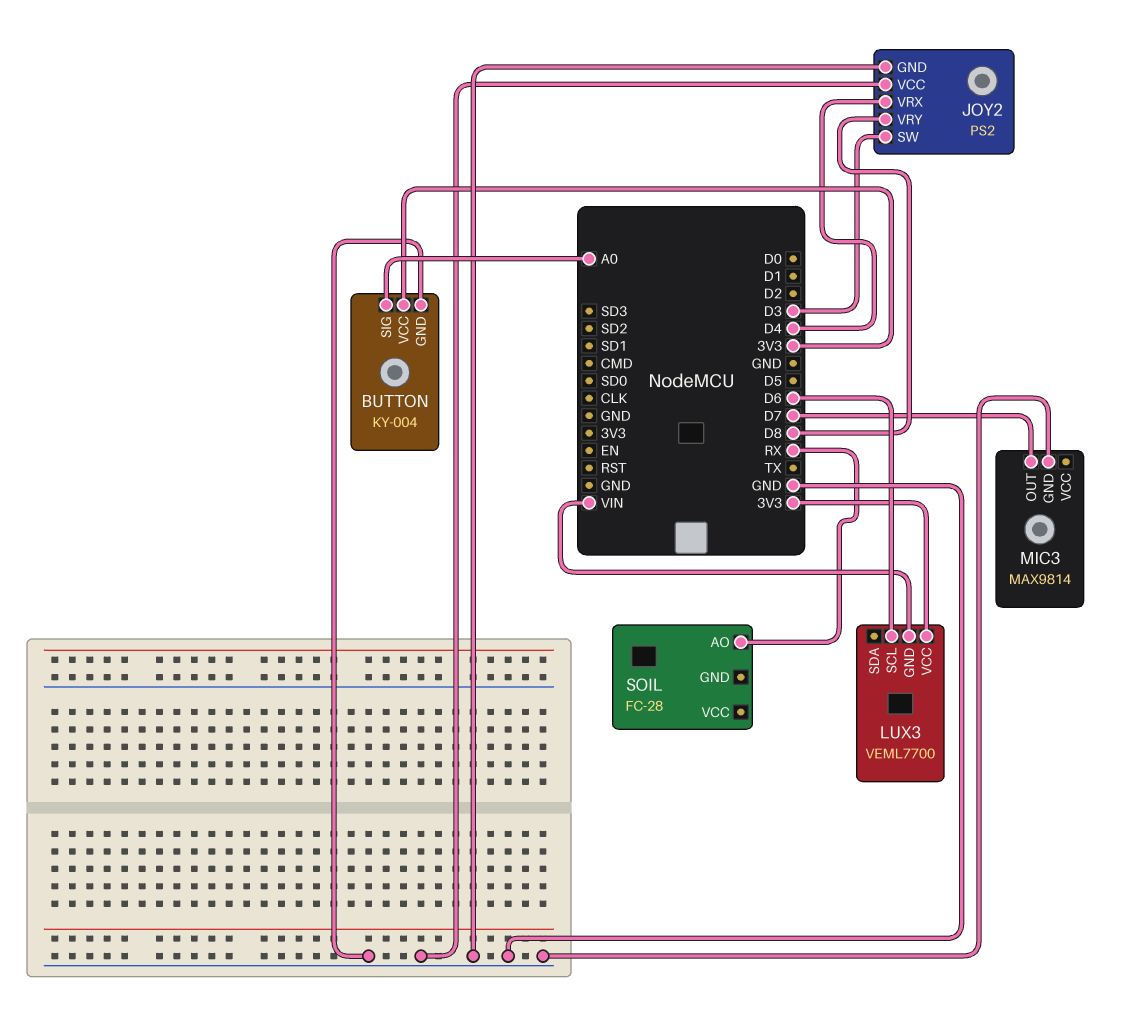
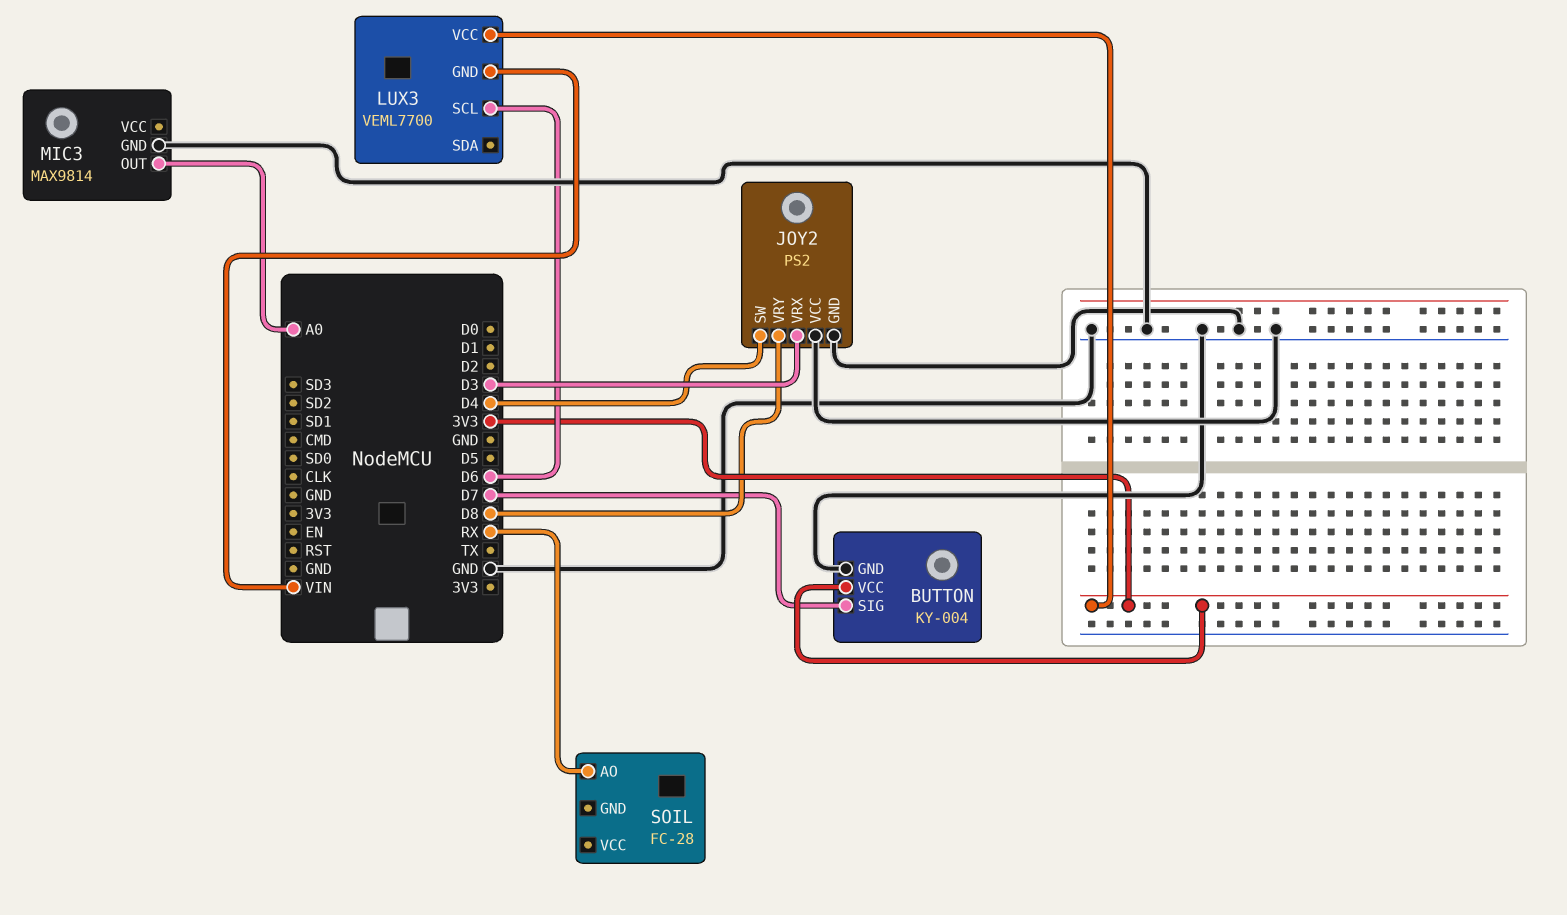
BUTTON pin SIG: A0 -> D7
JOY2 pin SW: D3 -> D4
JOY2 pin VRX: D4 -> D3
MIC3 pin OUT: D7 -> A0

